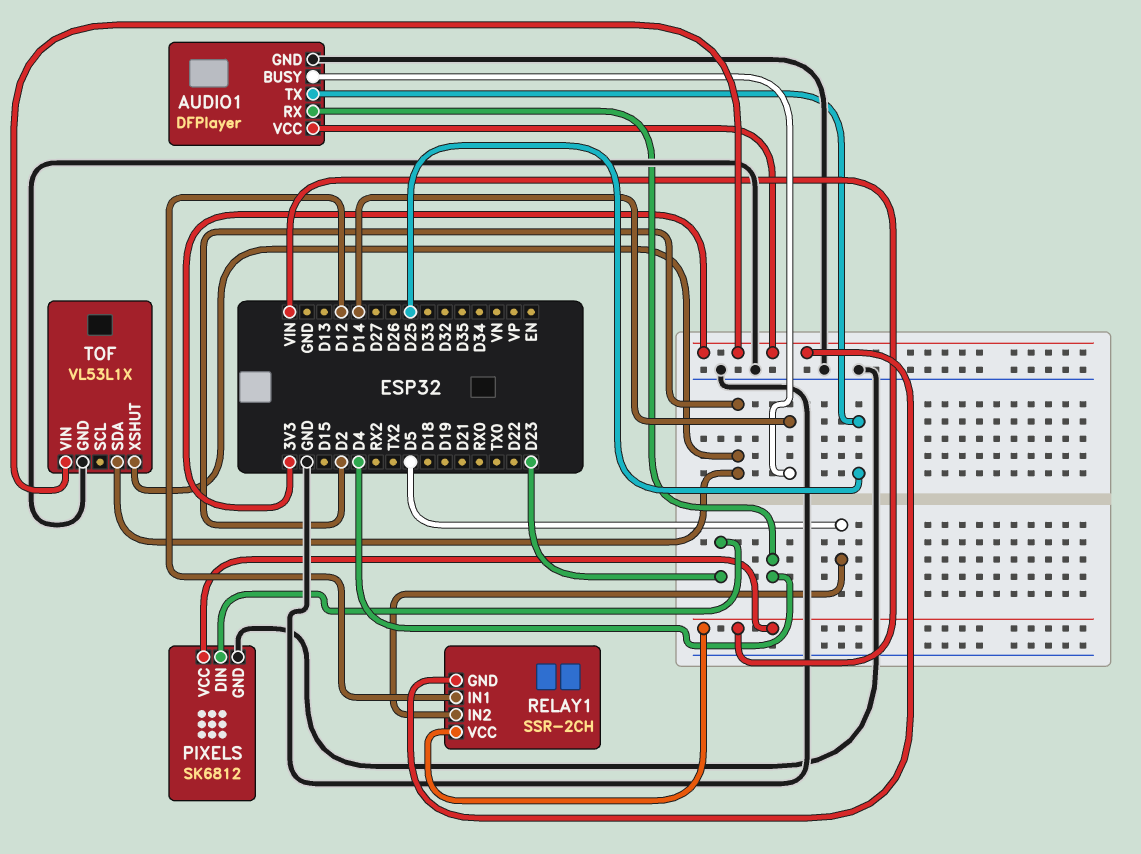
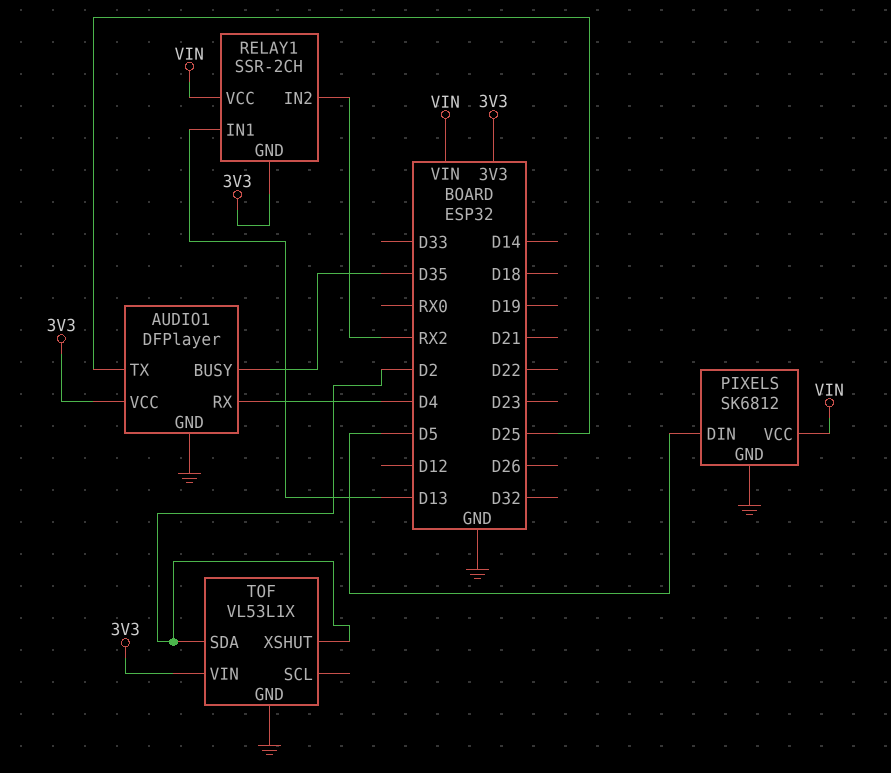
AUDIO1 pin BUSY: D14 -> D35
PIXELS pin DIN: D23 -> D5
RELAY1 pin IN1: D12 -> D13
RELAY1 pin IN2: D5 -> RX2

